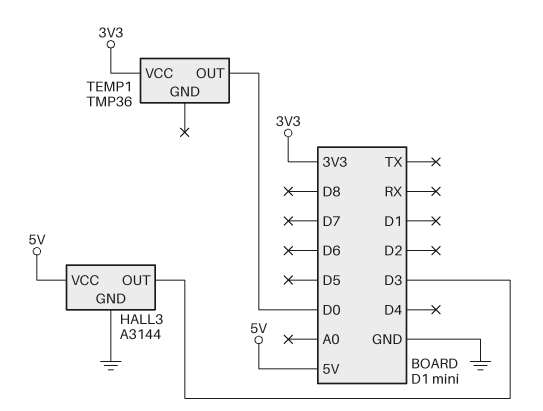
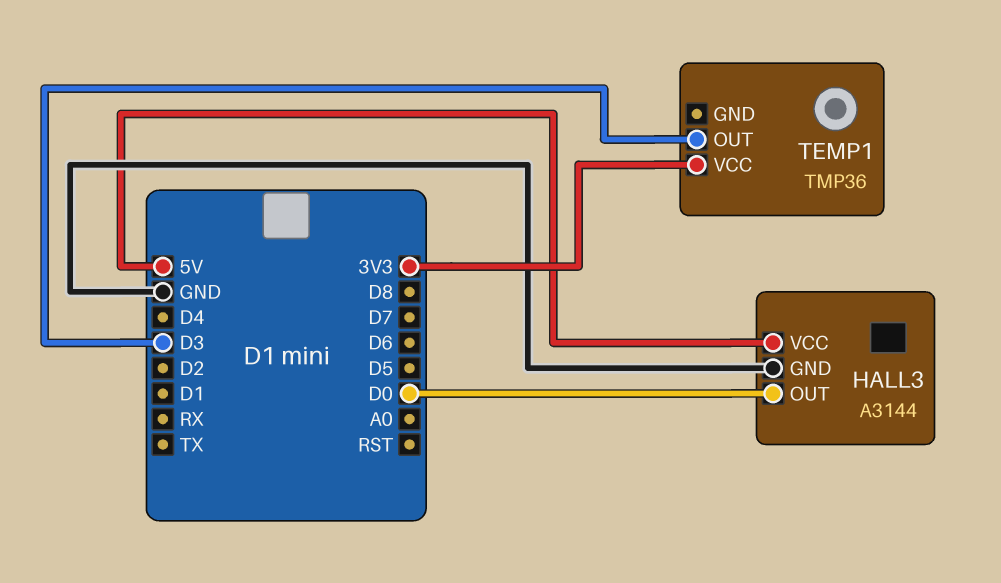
HALL3 pin OUT: D3 -> D0
TEMP1 pin OUT: D0 -> D3

